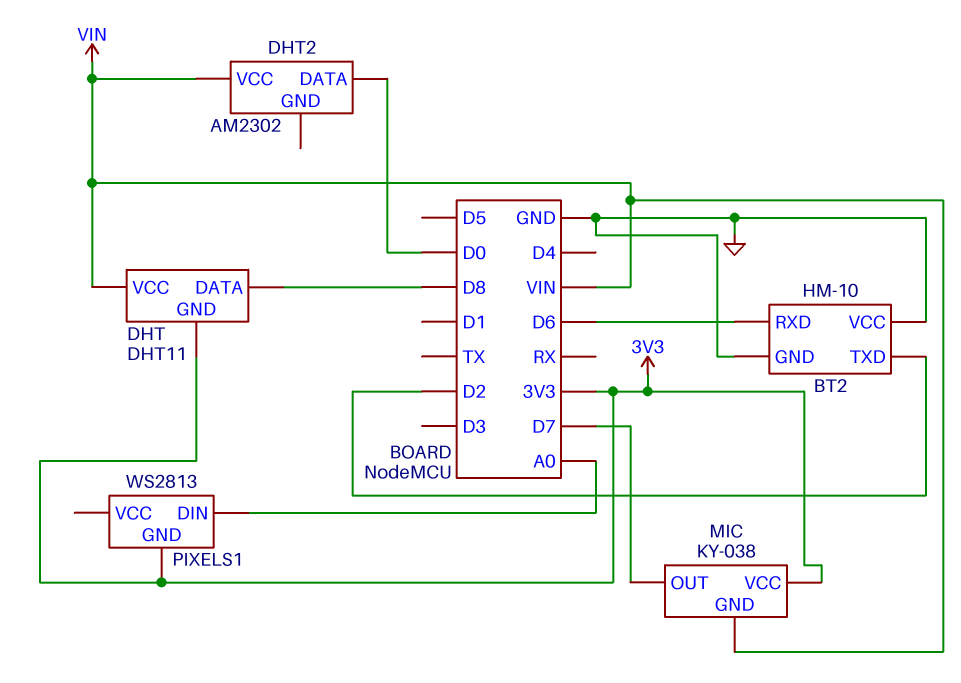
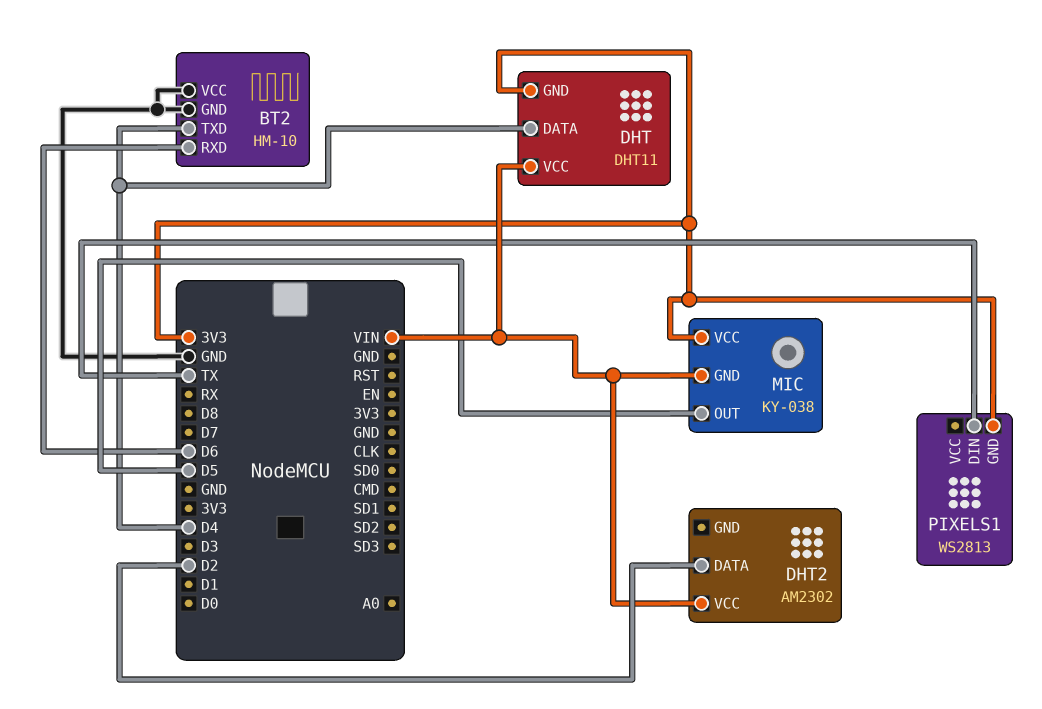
BT2 pin TXD: D2 -> D4
DHT pin DATA: D8 -> D4
DHT2 pin DATA: D0 -> D2
MIC pin OUT: D7 -> D5
PIXELS1 pin DIN: A0 -> TX

